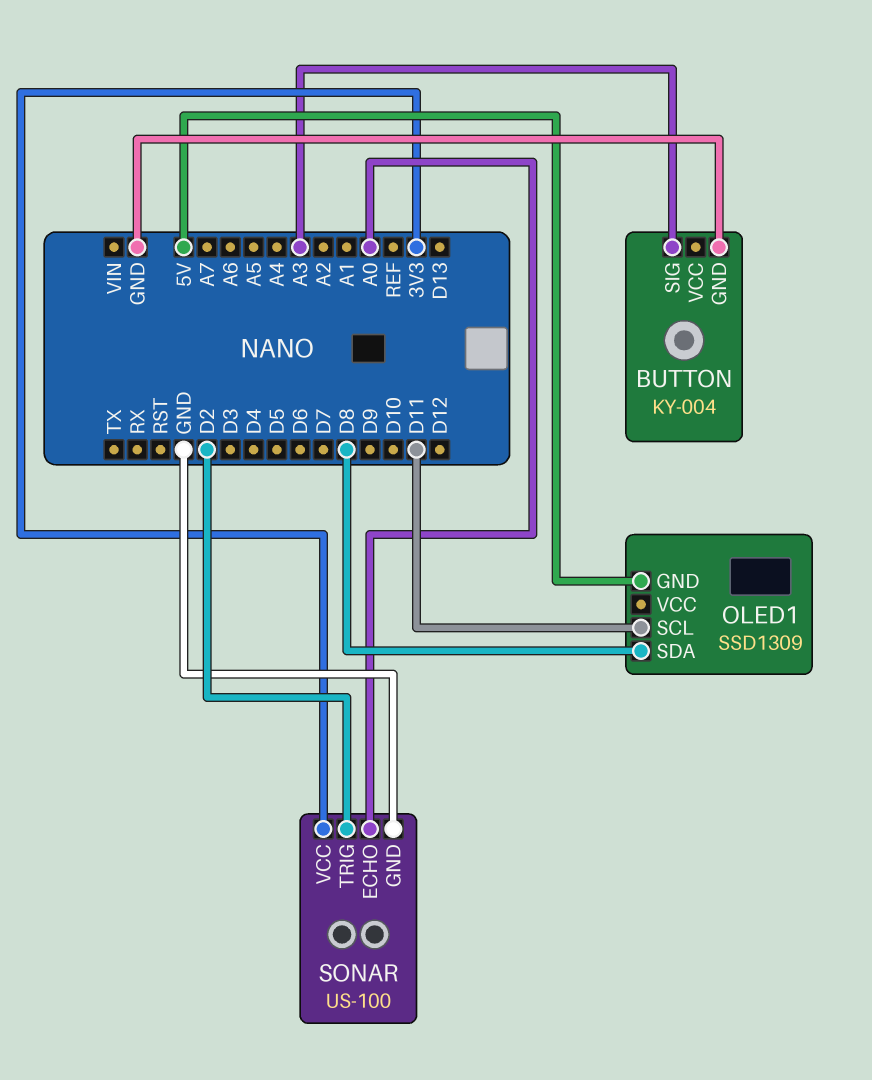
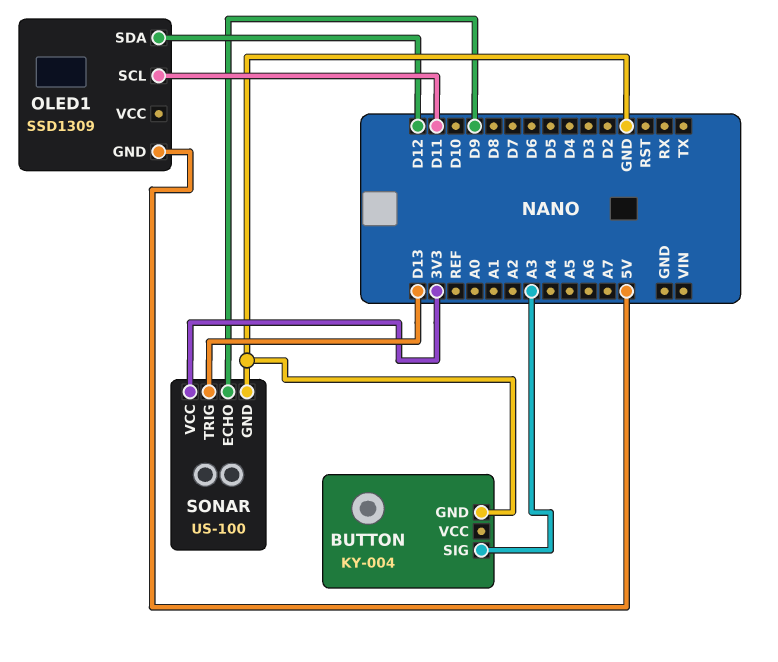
OLED1 pin SDA: D8 -> D12
SONAR pin ECHO: A0 -> D9
SONAR pin TRIG: D2 -> D13

